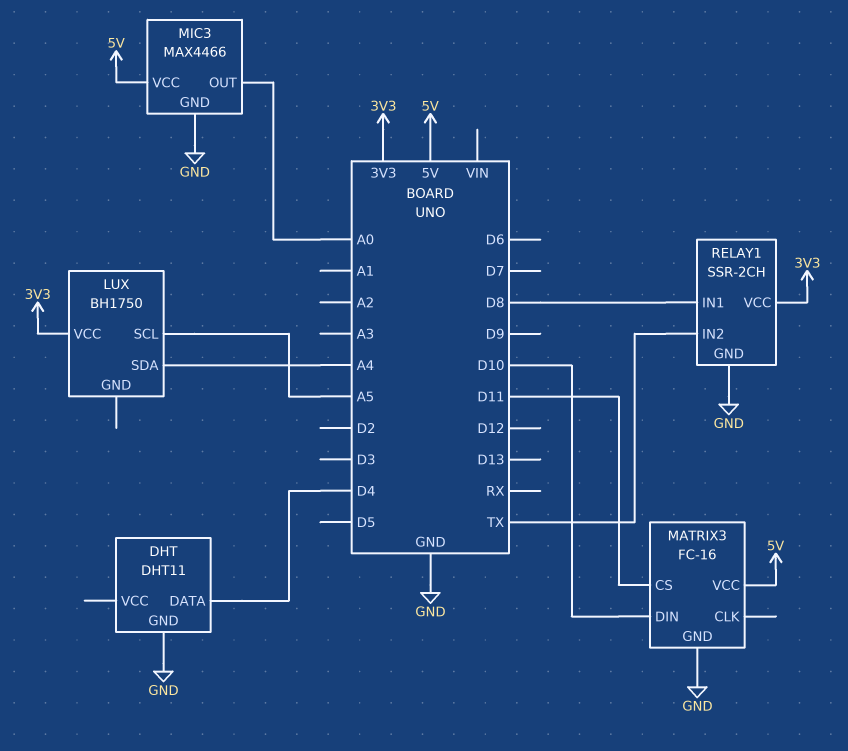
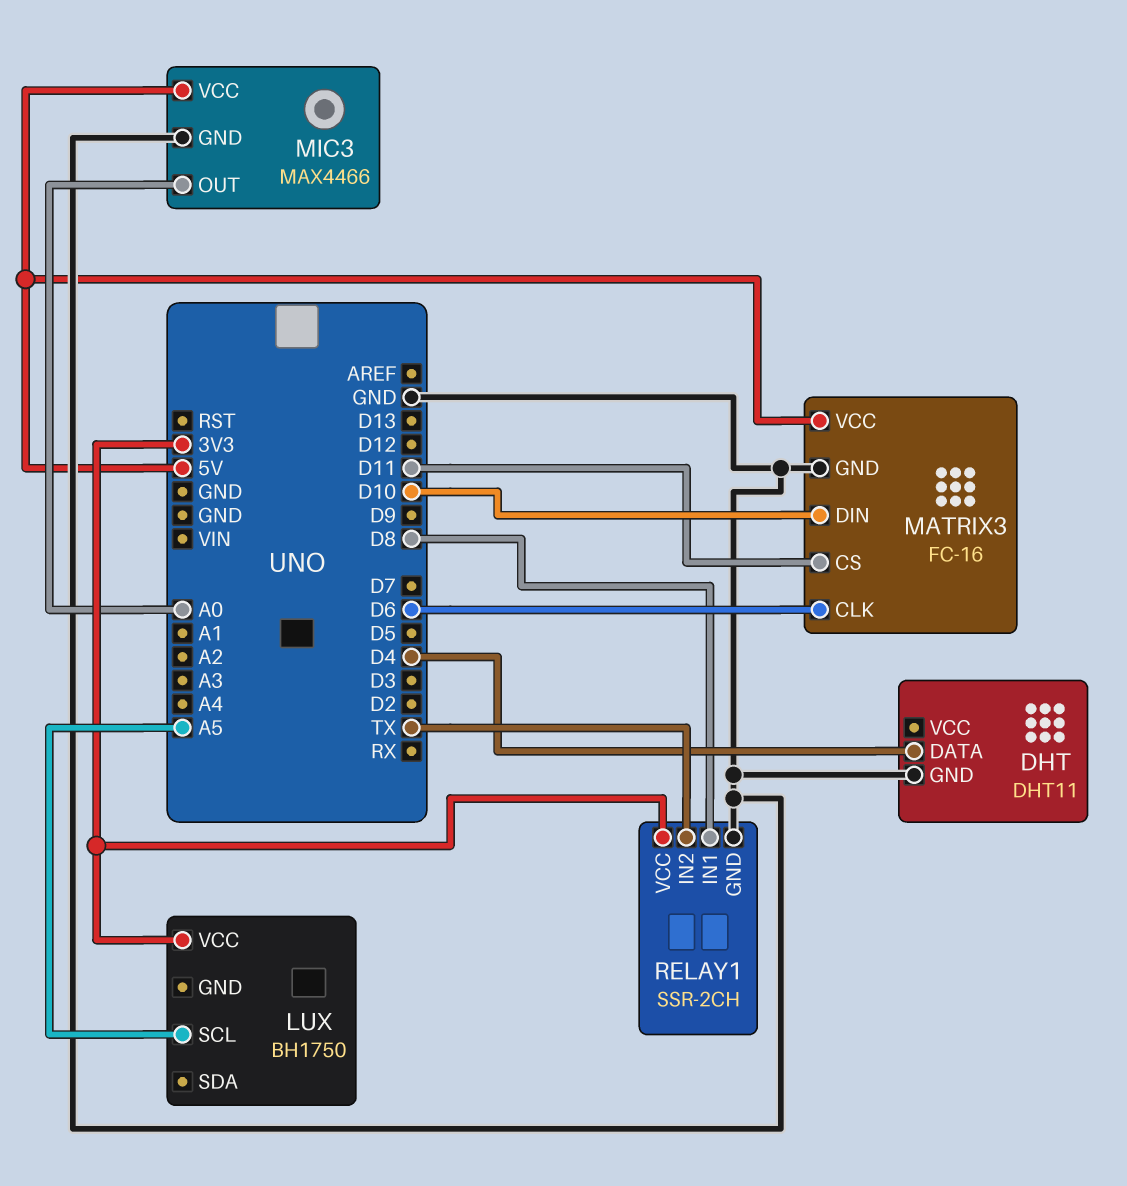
LUX pin SDA: A4 -> none
MATRIX3 pin CLK: none -> D6

